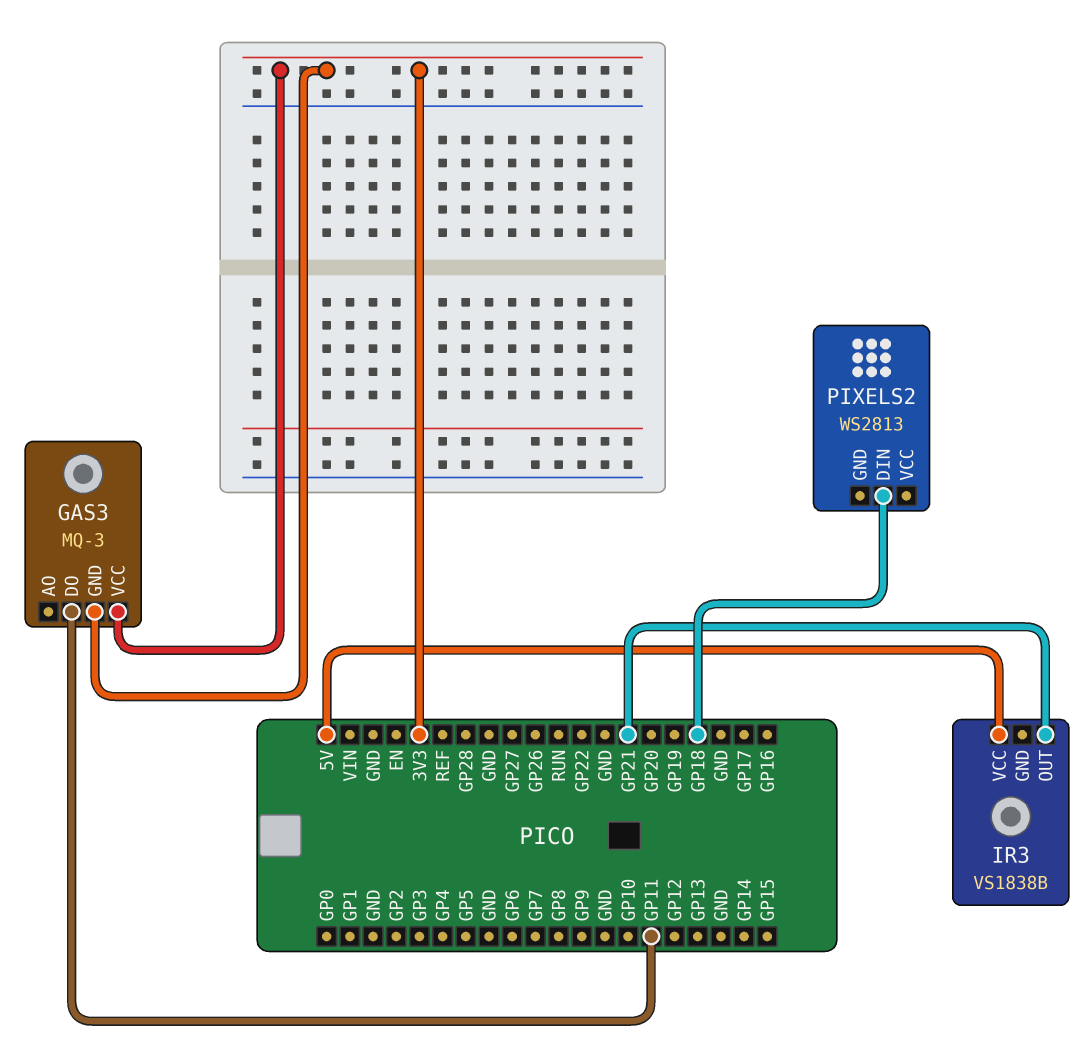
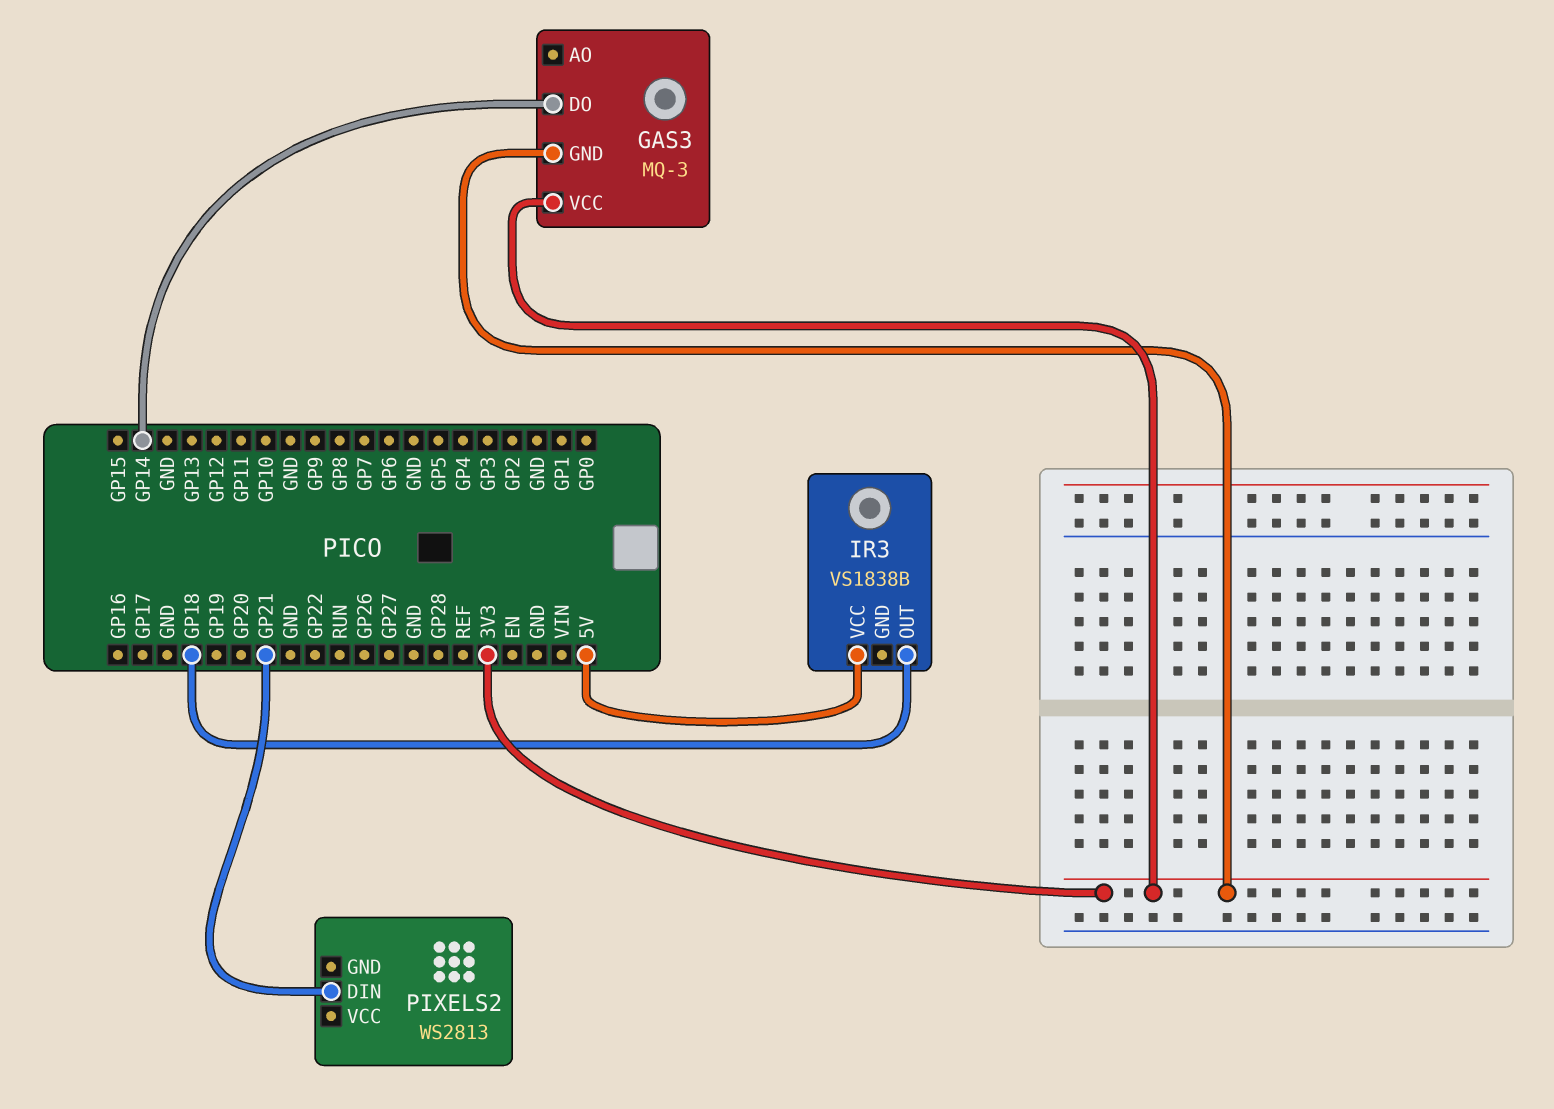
GAS3 pin DO: GP11 -> GP14
IR3 pin OUT: GP21 -> GP18
PIXELS2 pin DIN: GP18 -> GP21

